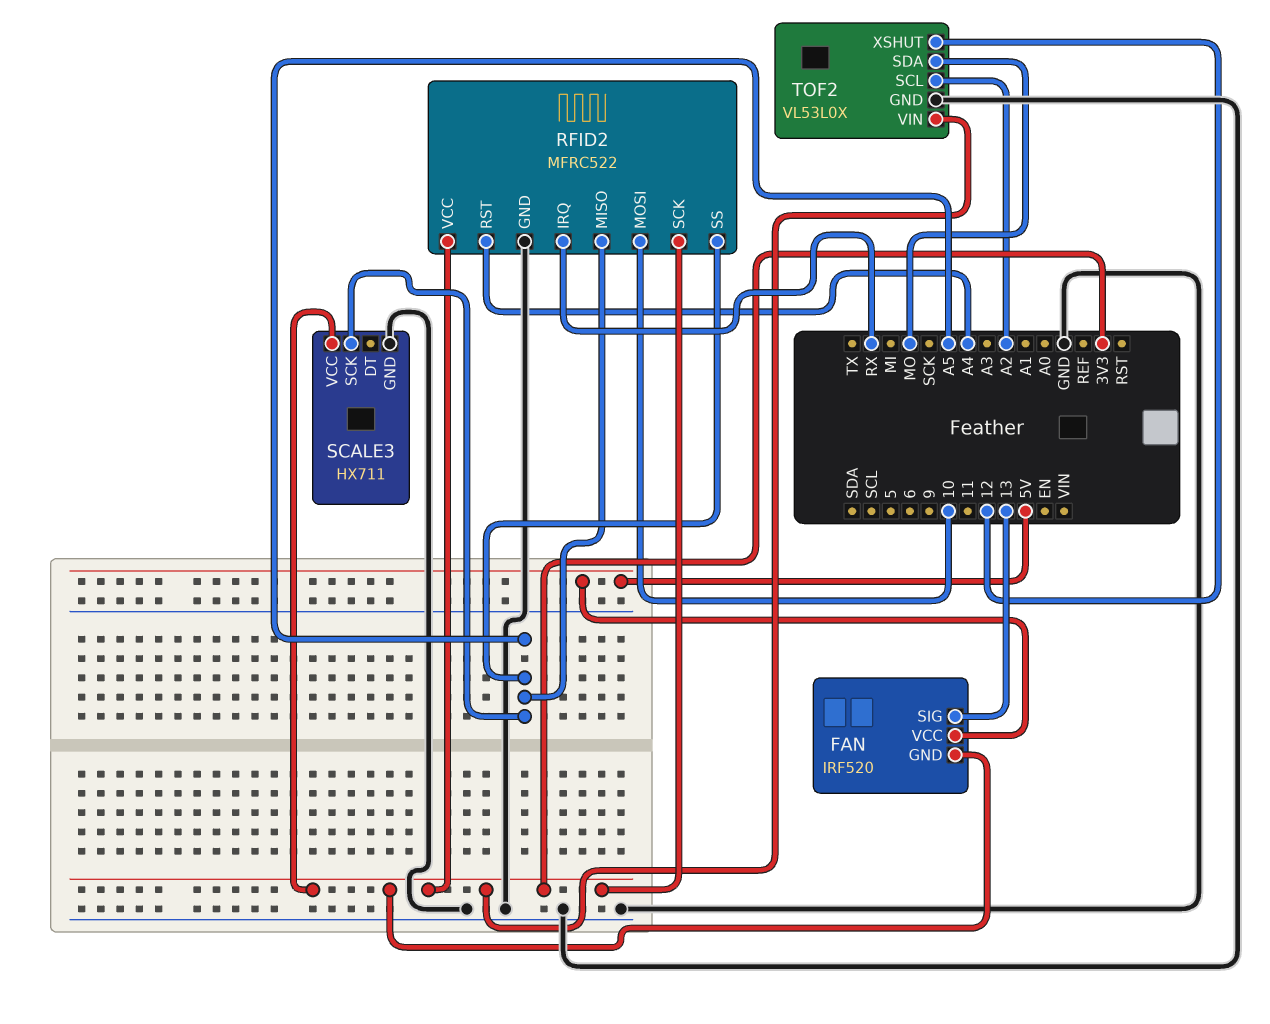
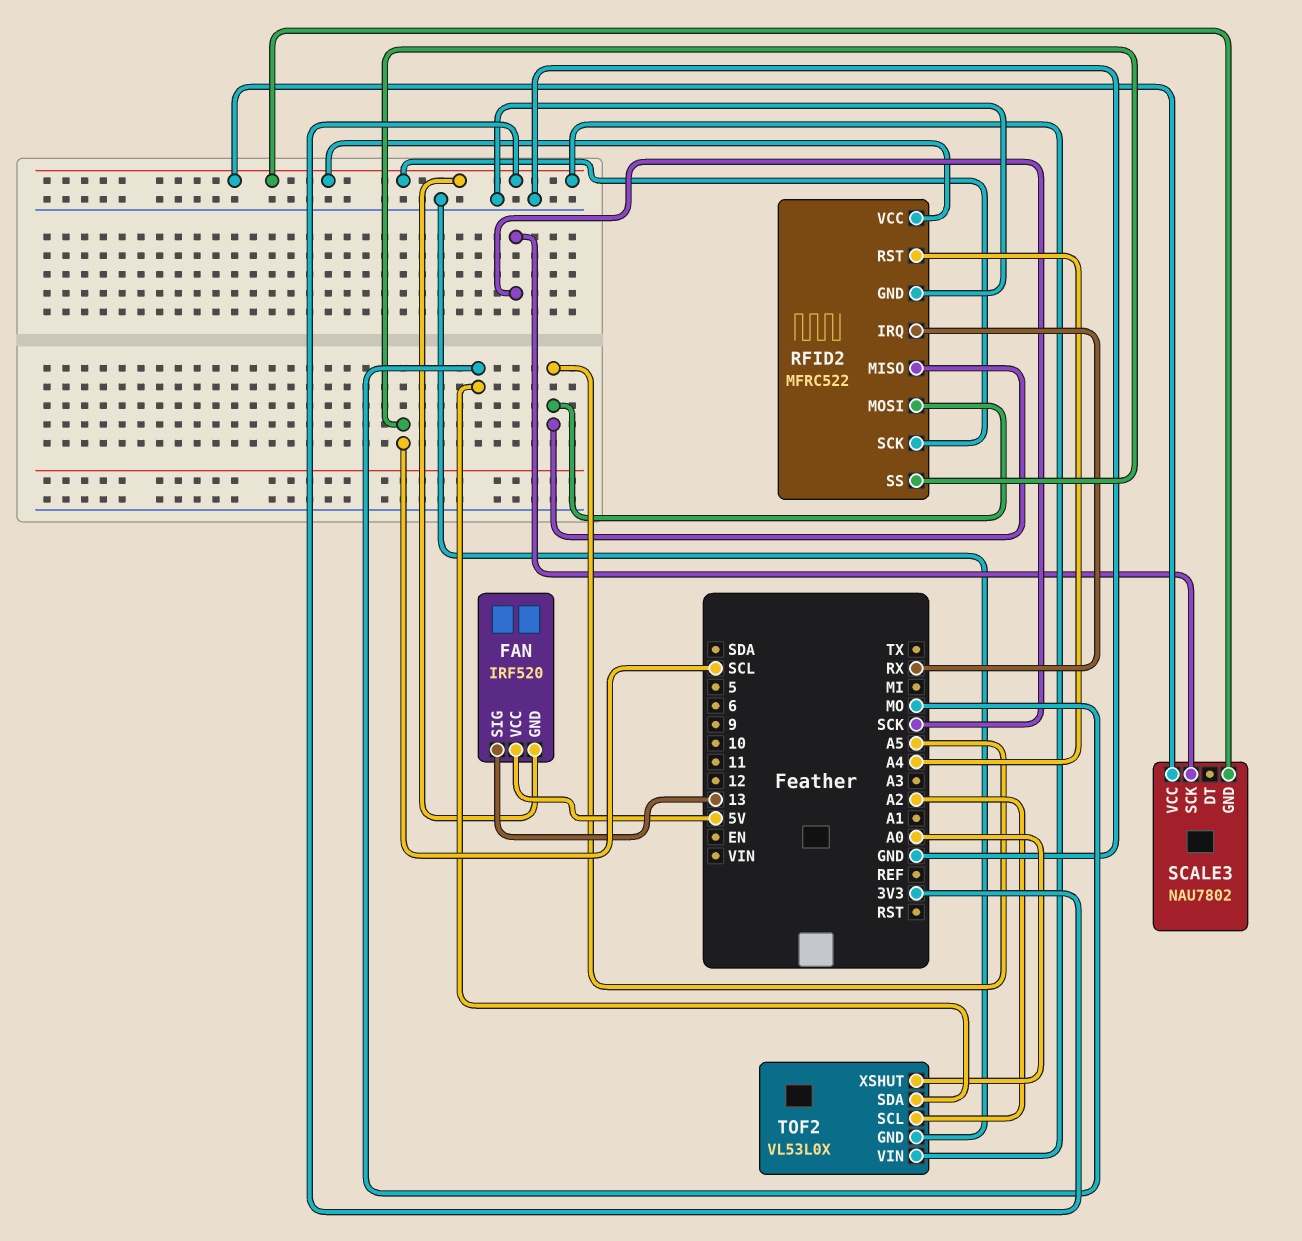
RFID2 pin MOSI: 10 -> A5
RFID2 pin SS: A5 -> SCL
SCALE3: HX711 -> NAU7802
SCALE3 pin GND: GND -> 3V3
SCALE3 pin SCK: A5 -> SCK
TOF2 pin XSHUT: 12 -> A0

